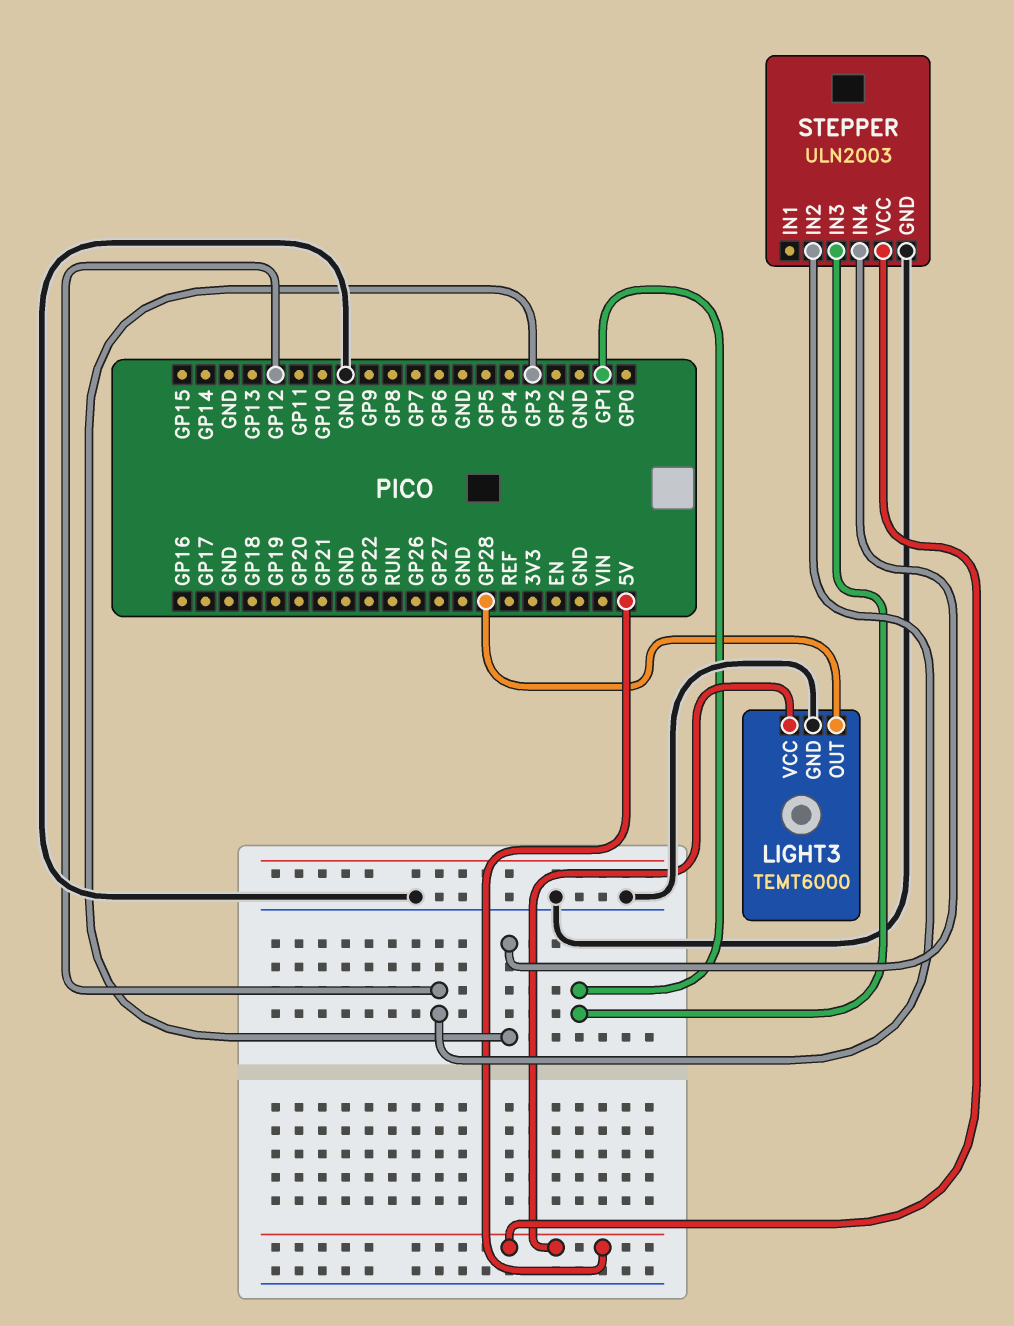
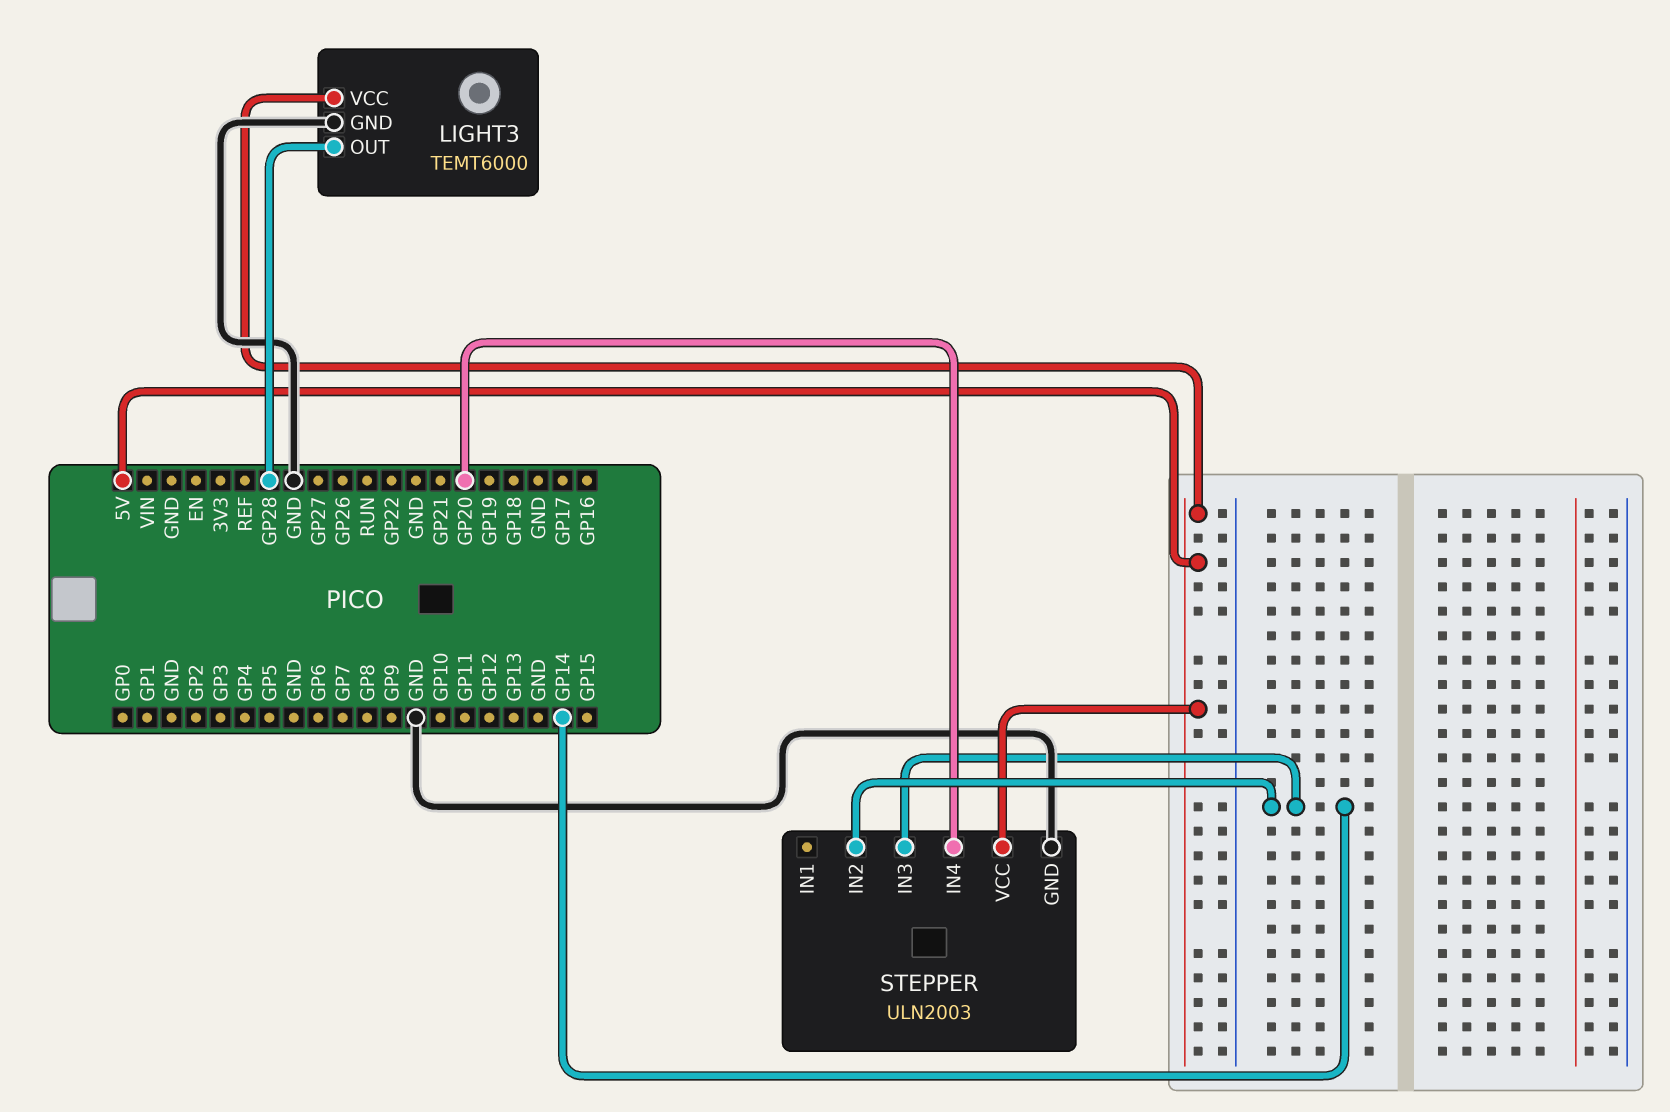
STEPPER pin IN2: GP12 -> GP14
STEPPER pin IN3: GP1 -> GP14
STEPPER pin IN4: GP3 -> GP20

